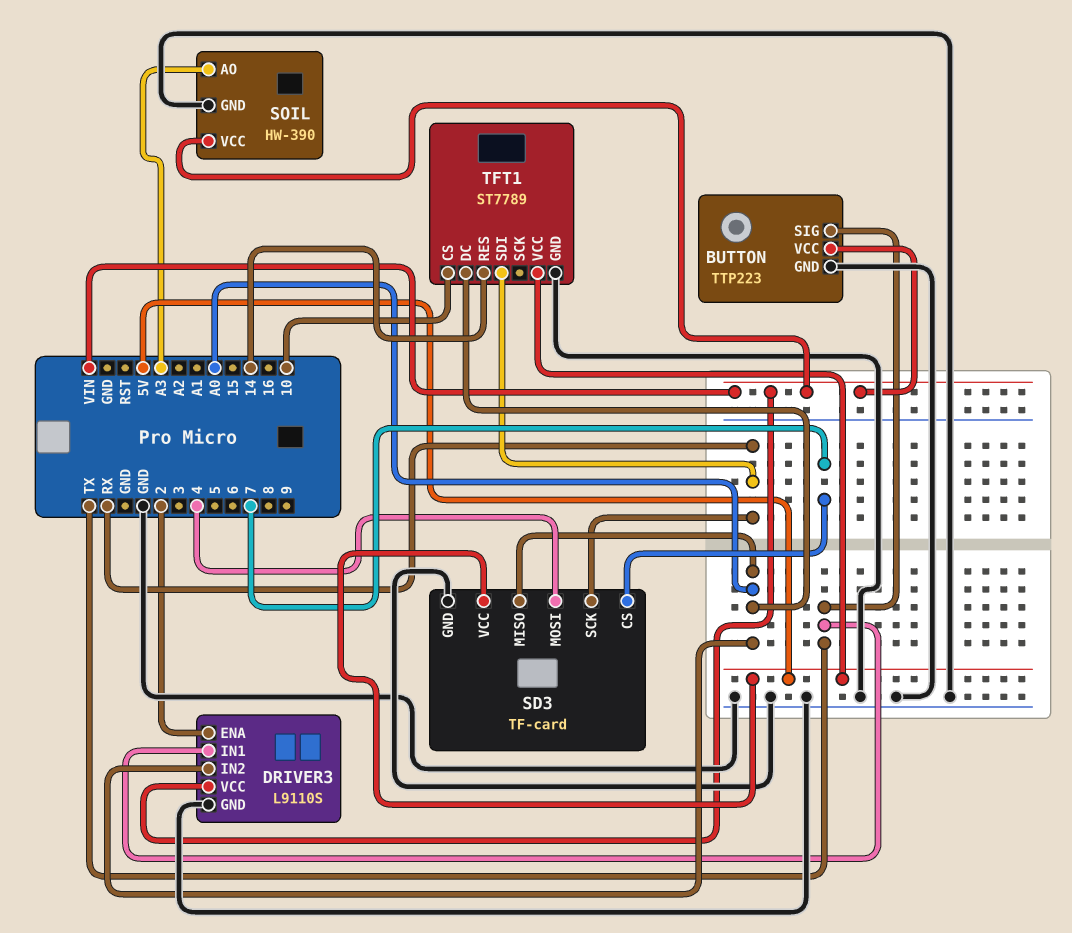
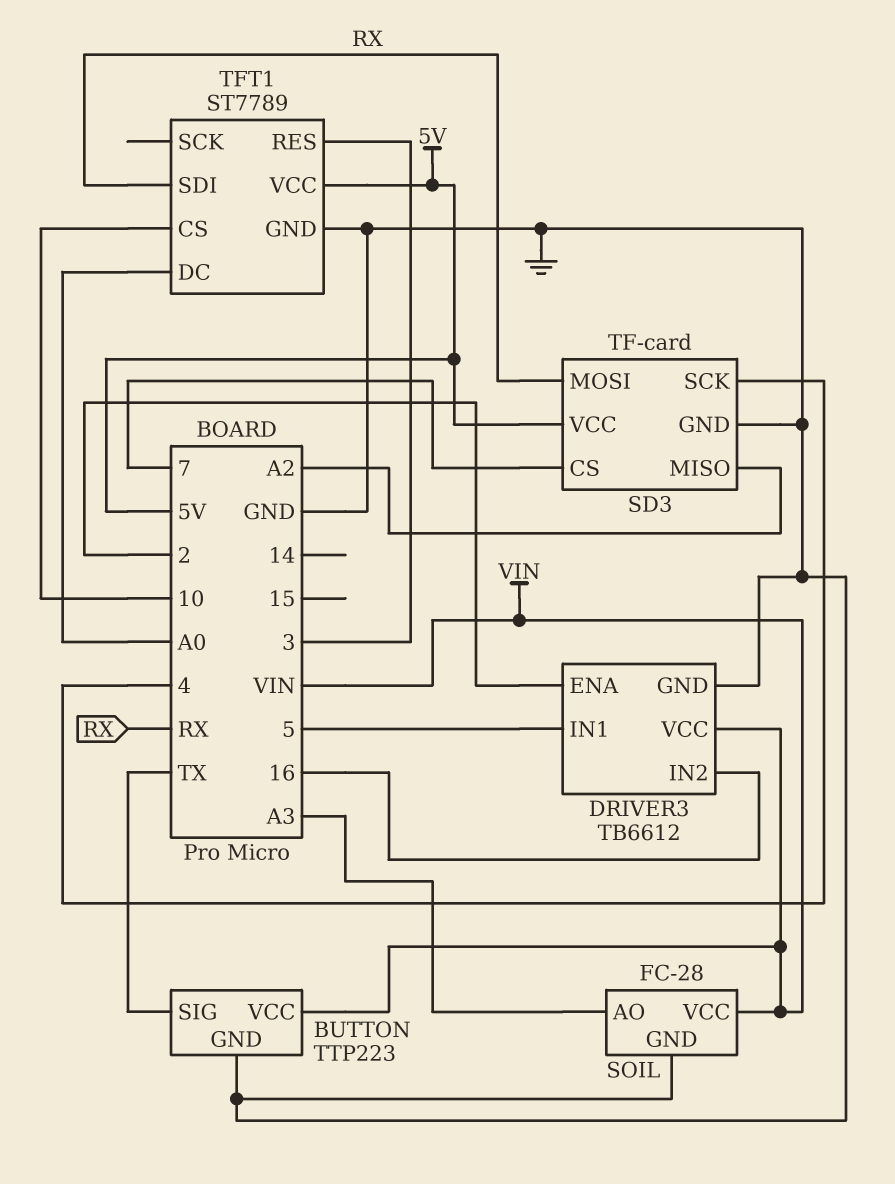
DRIVER3: L9110S -> TB6612
DRIVER3 pin IN1: TX -> 5
DRIVER3 pin IN2: A0 -> 16
SD3 pin MISO: A0 -> A2
SD3 pin MOSI: 4 -> RX
SD3 pin SCK: RX -> 4
SOIL: HW-390 -> FC-28
TFT1 pin RES: 14 -> 3

